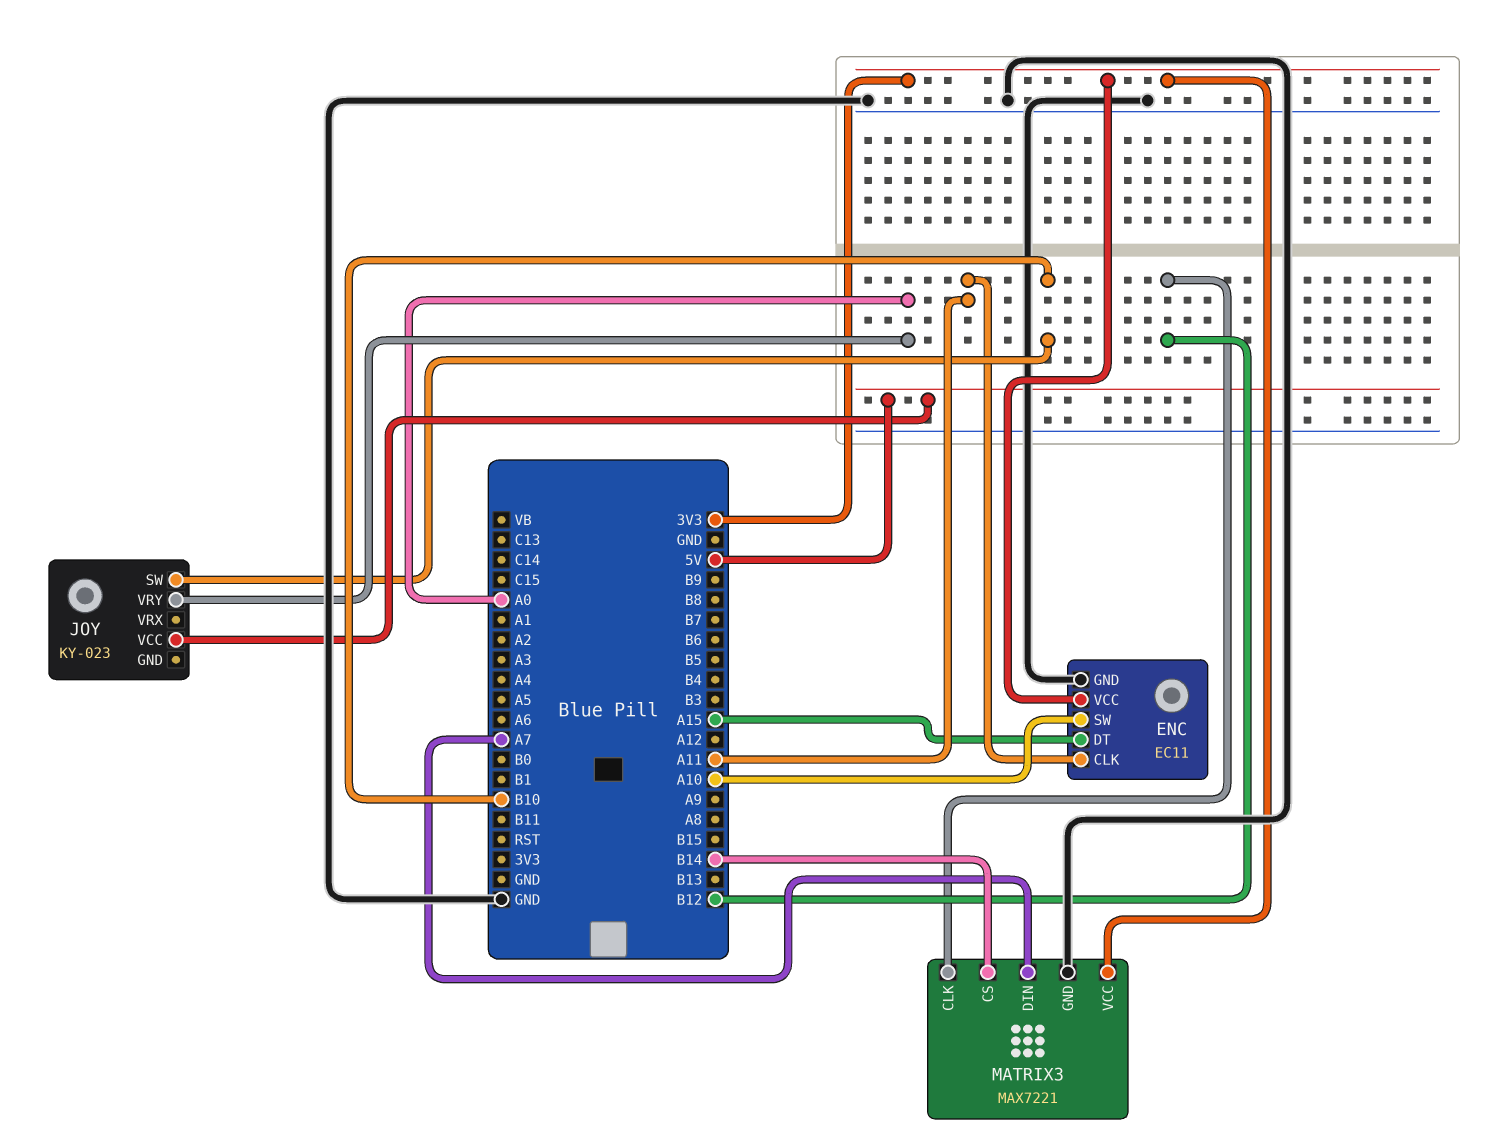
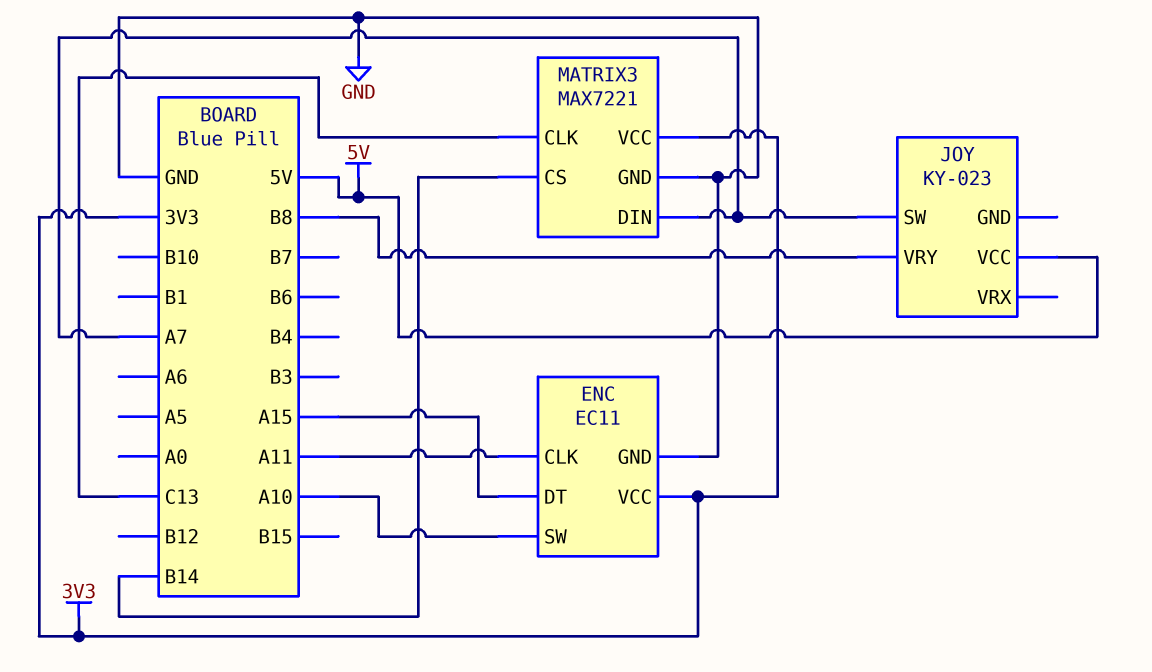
JOY pin SW: B10 -> A7
JOY pin VRY: A0 -> B8
MATRIX3 pin CLK: B12 -> C13

